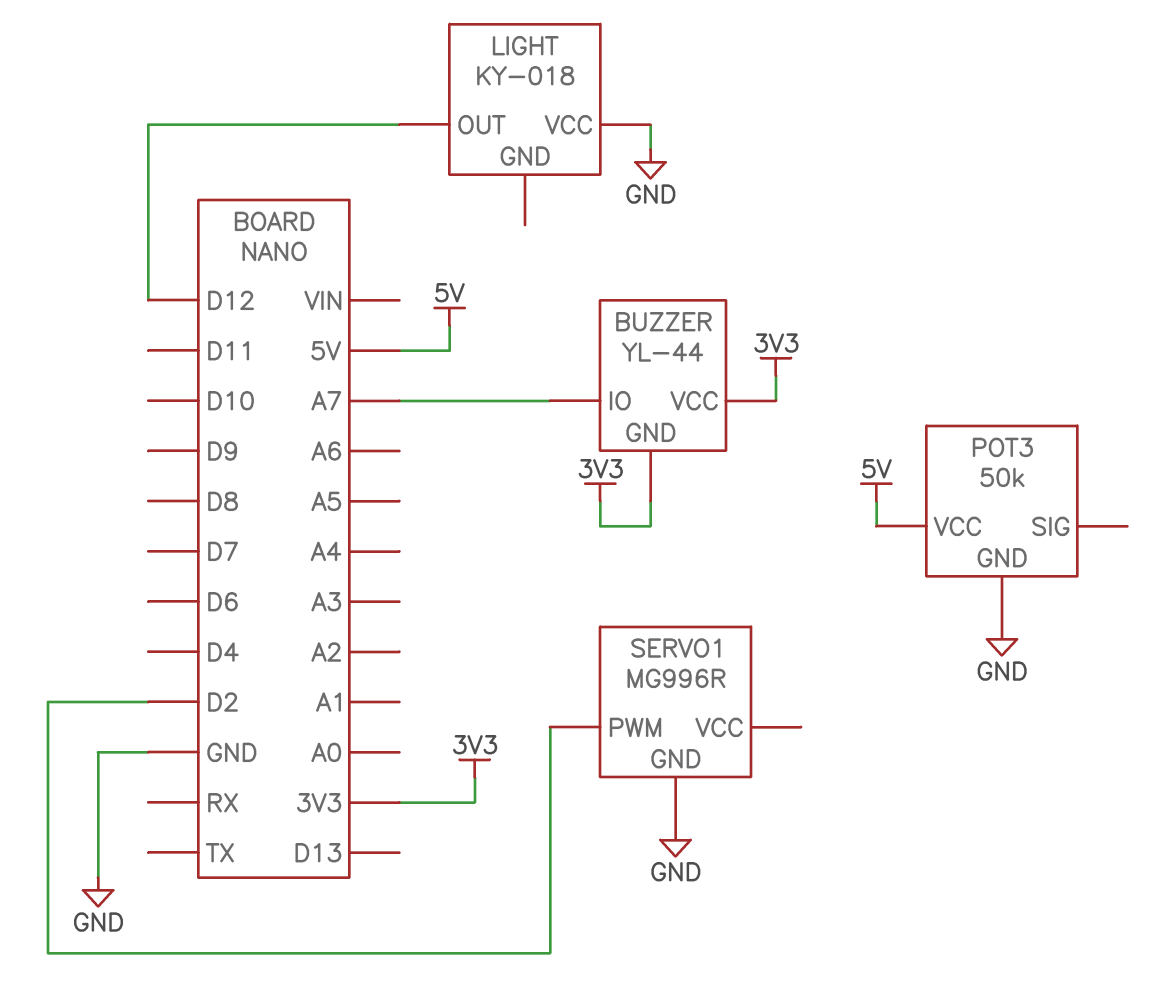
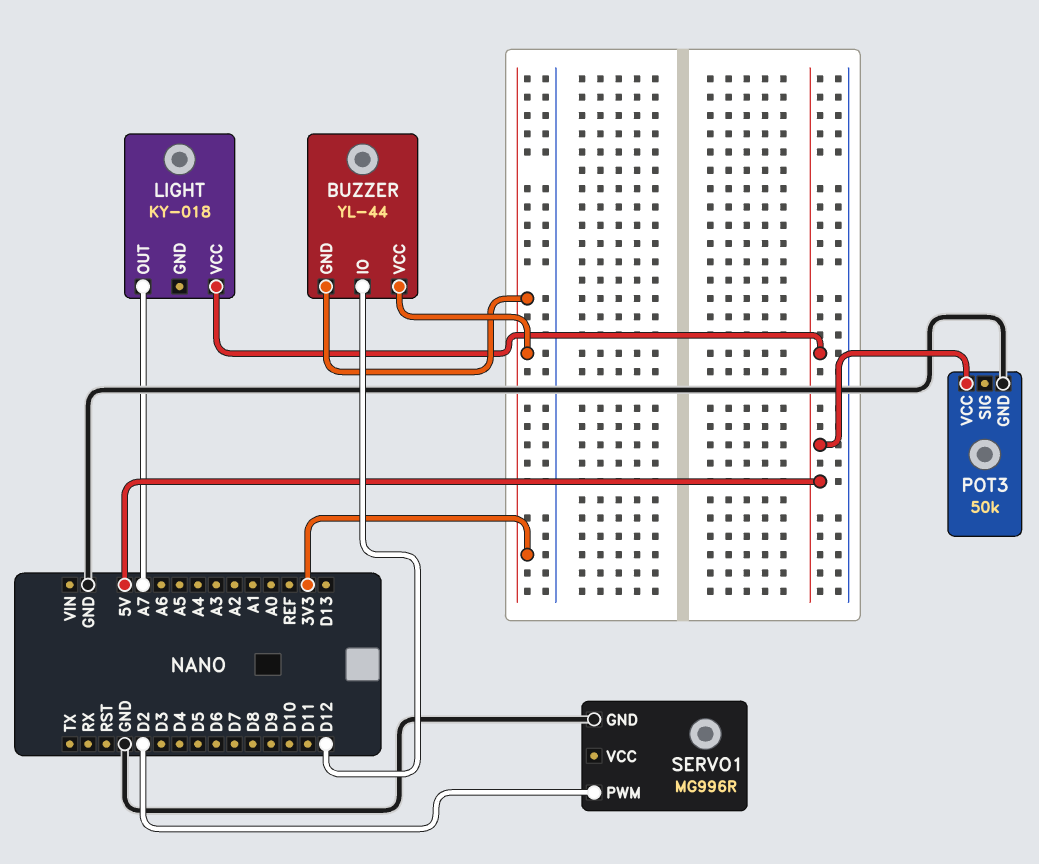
BUZZER pin IO: A7 -> D12
LIGHT pin OUT: D12 -> A7
LIGHT pin VCC: GND -> 5V

